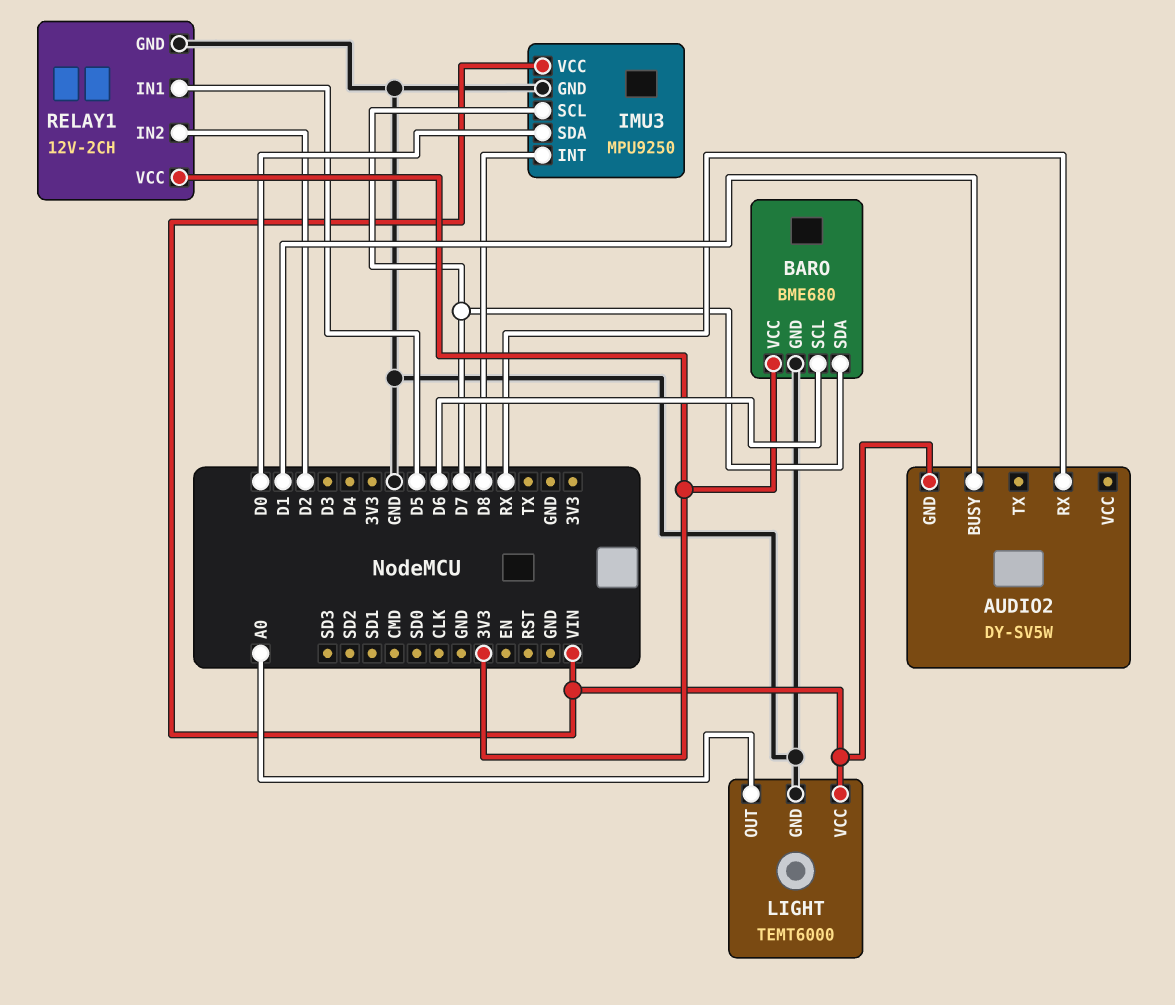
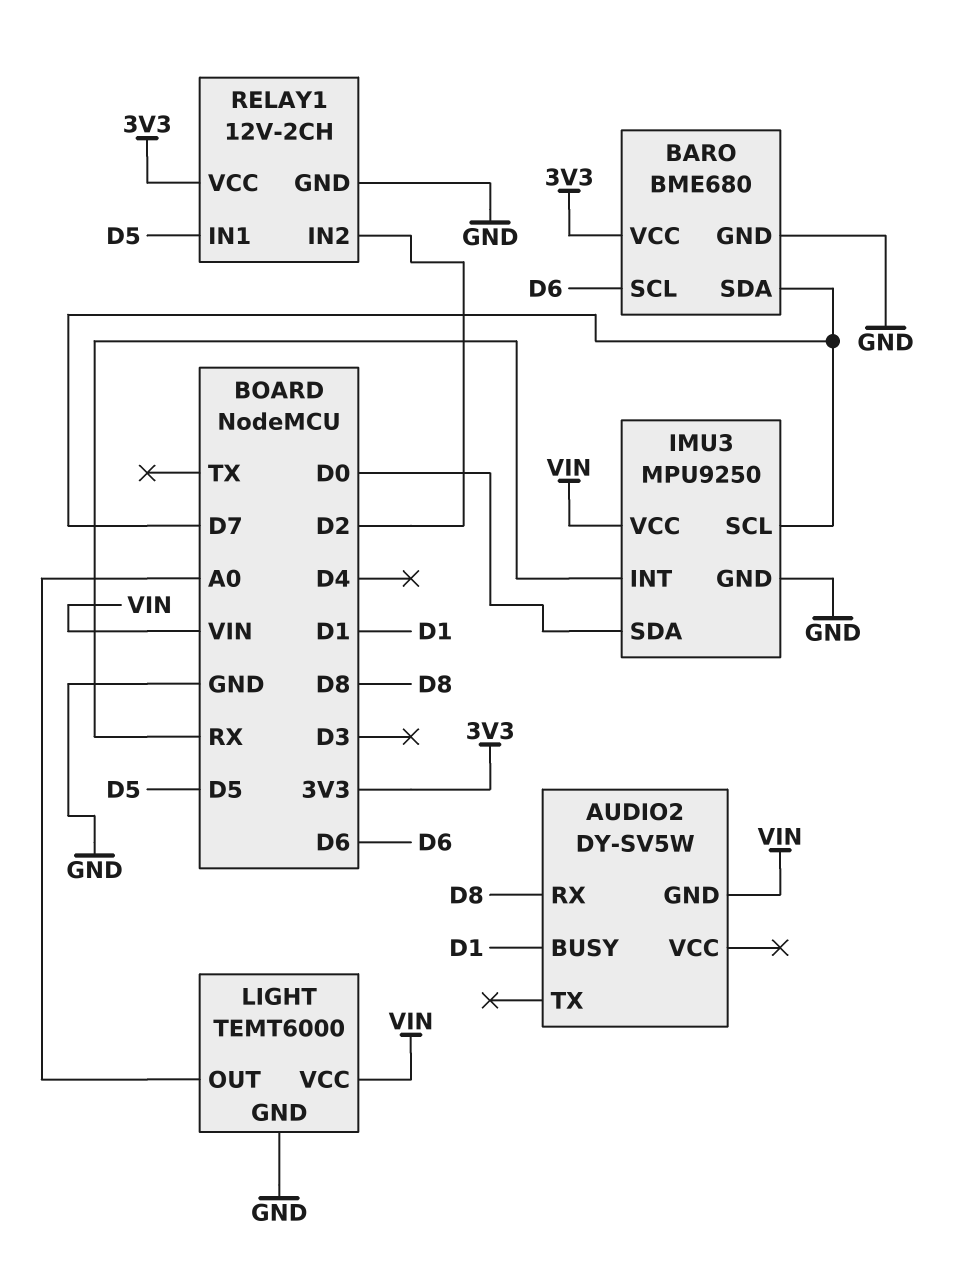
AUDIO2 pin RX: RX -> D8
IMU3 pin INT: D8 -> RX

